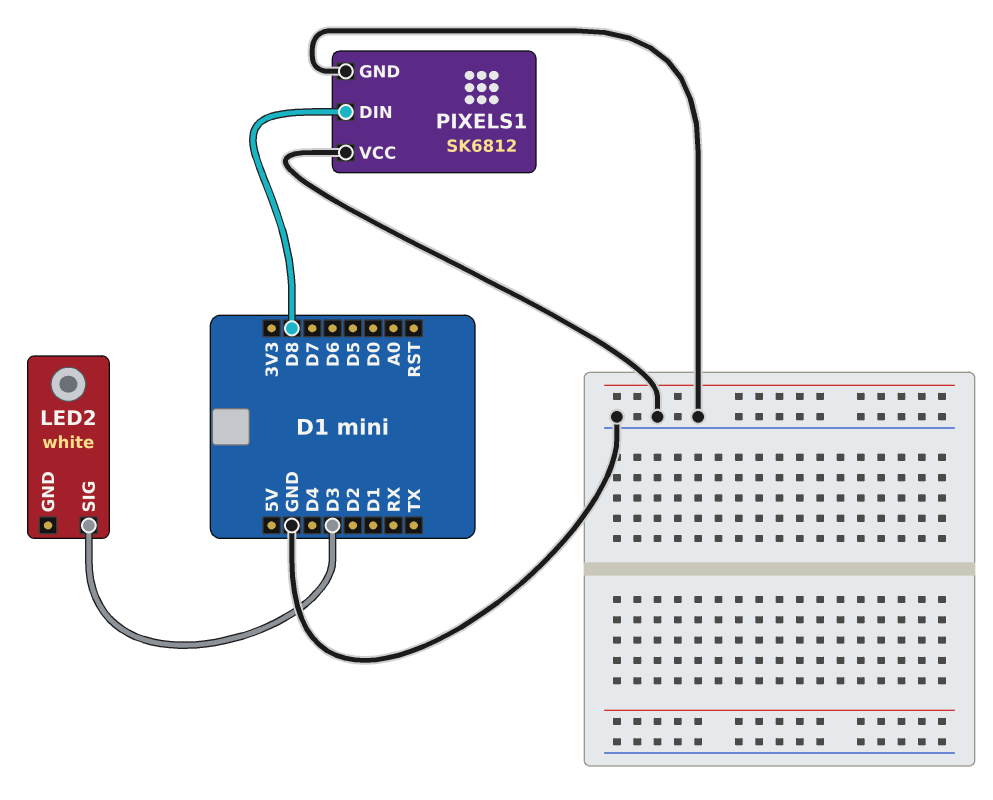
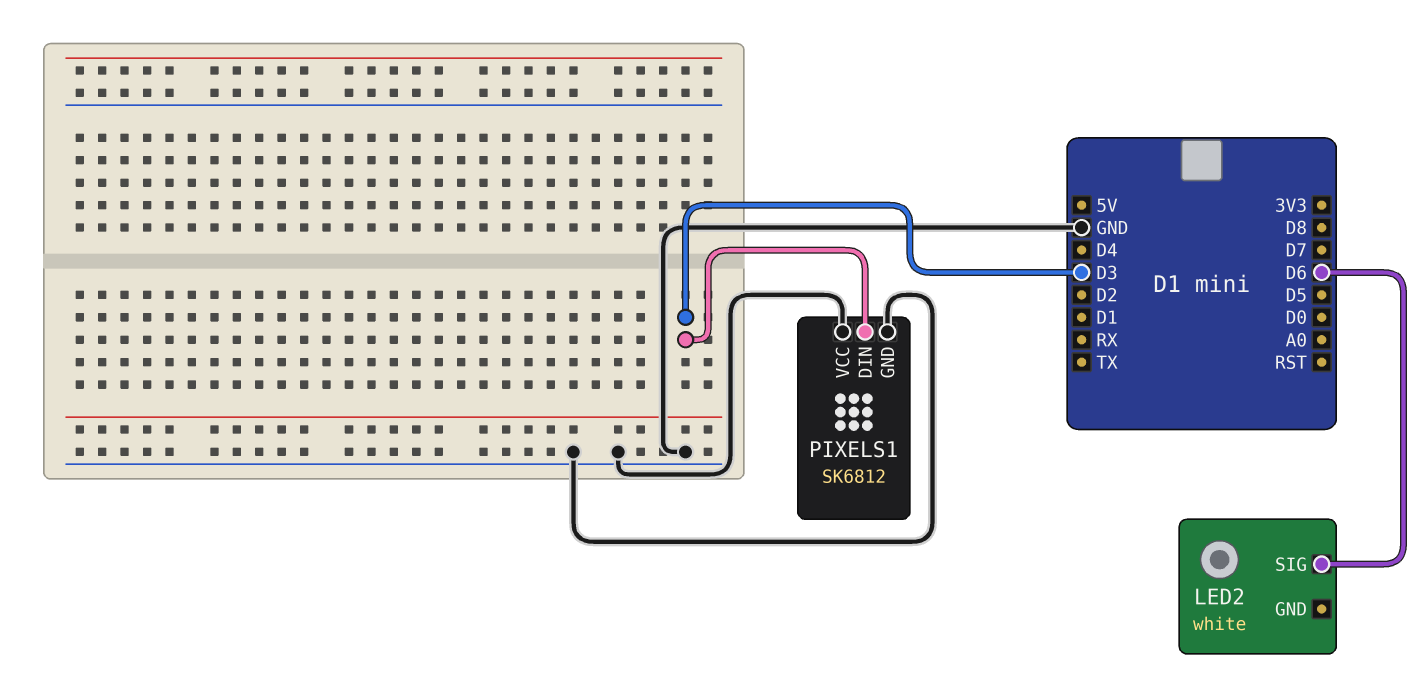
LED2 pin SIG: D3 -> D6
PIXELS1 pin DIN: D8 -> D3

